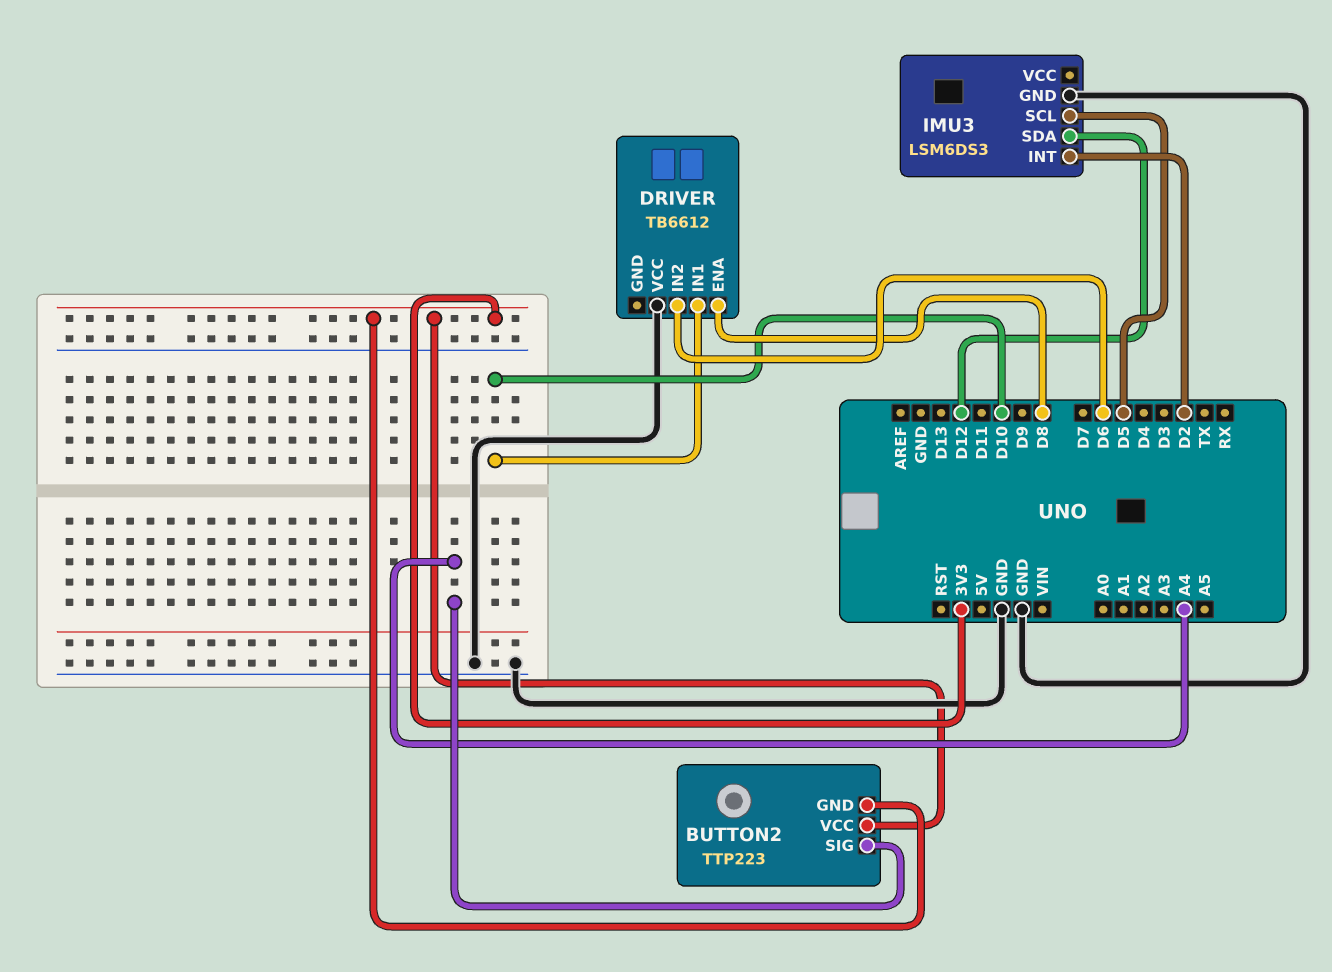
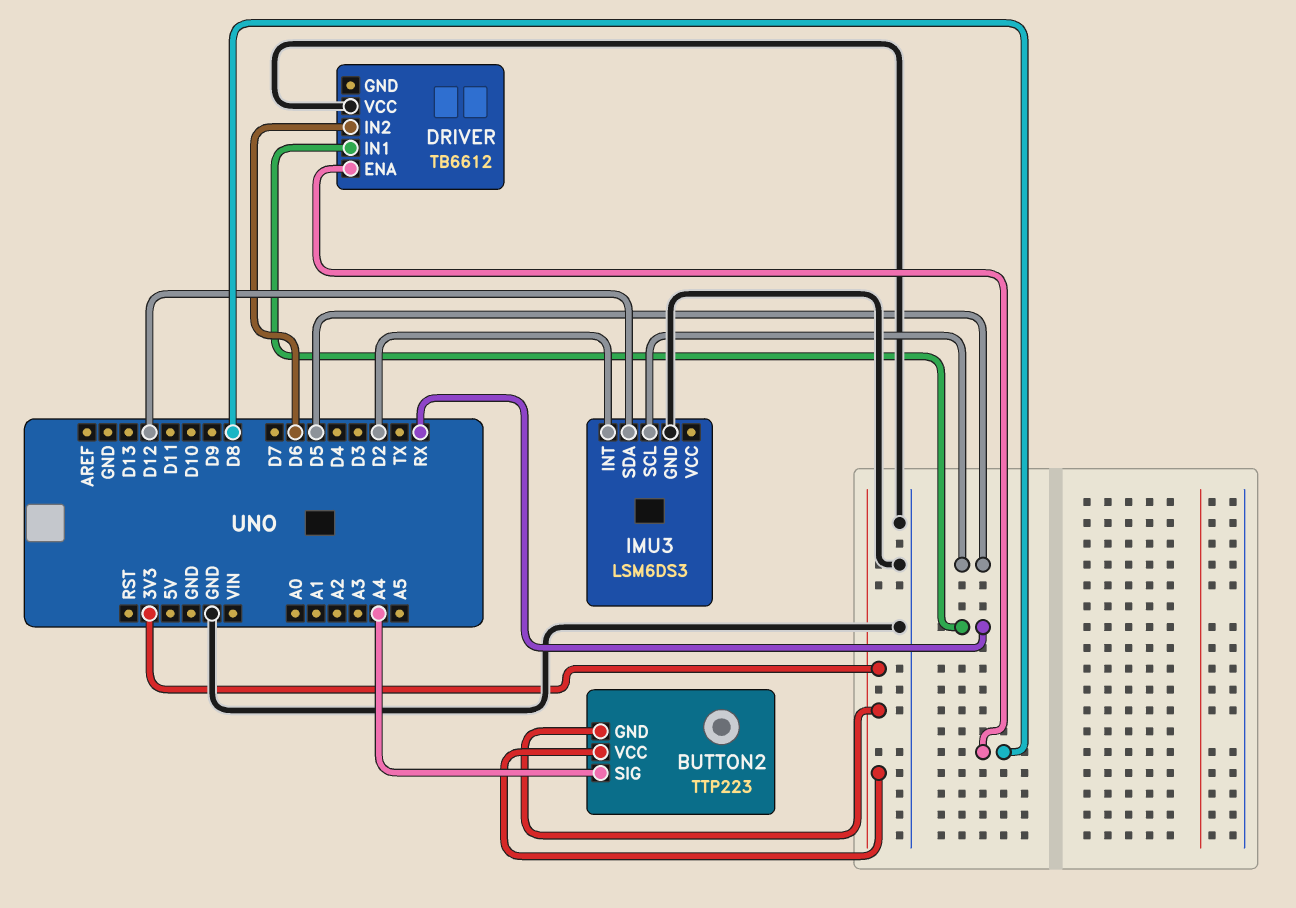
DRIVER pin IN1: D10 -> RX

